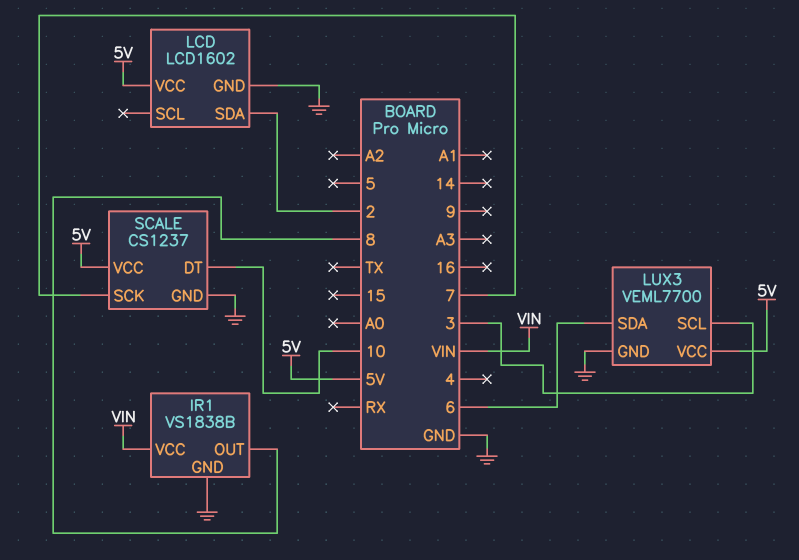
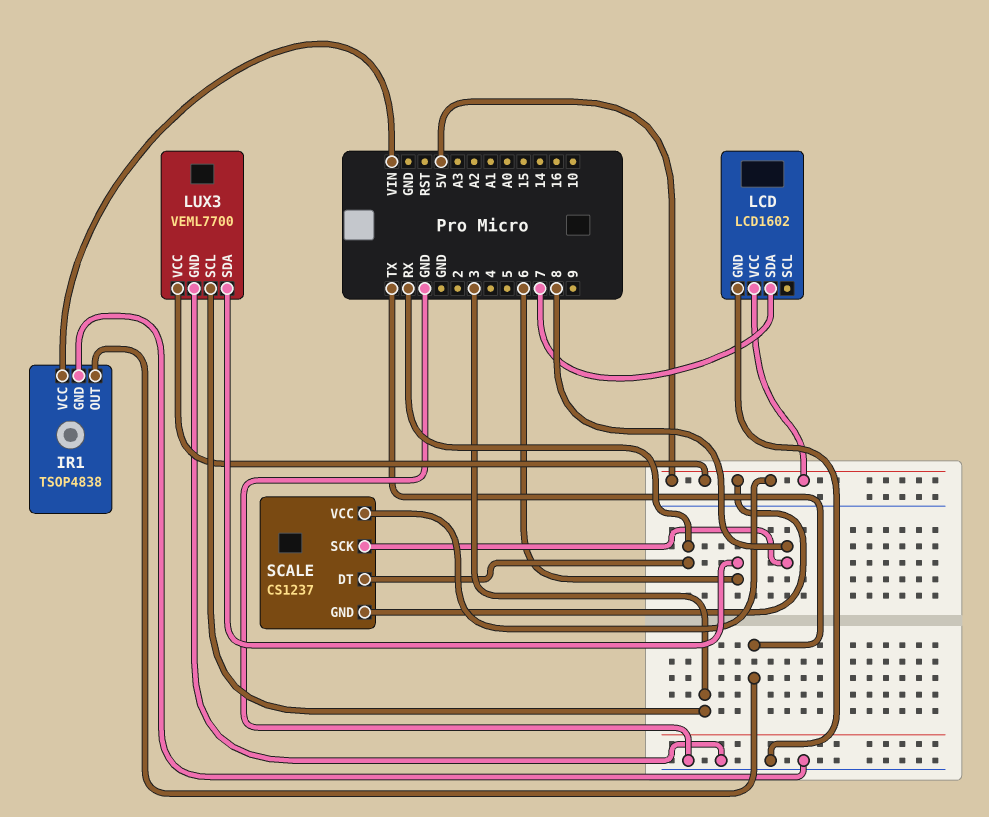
IR1: VS1838B -> TSOP4838
IR1 pin OUT: 8 -> TX
LCD pin SDA: 2 -> 7
SCALE pin DT: 10 -> RX
SCALE pin GND: GND -> 5V
SCALE pin SCK: 7 -> 8

